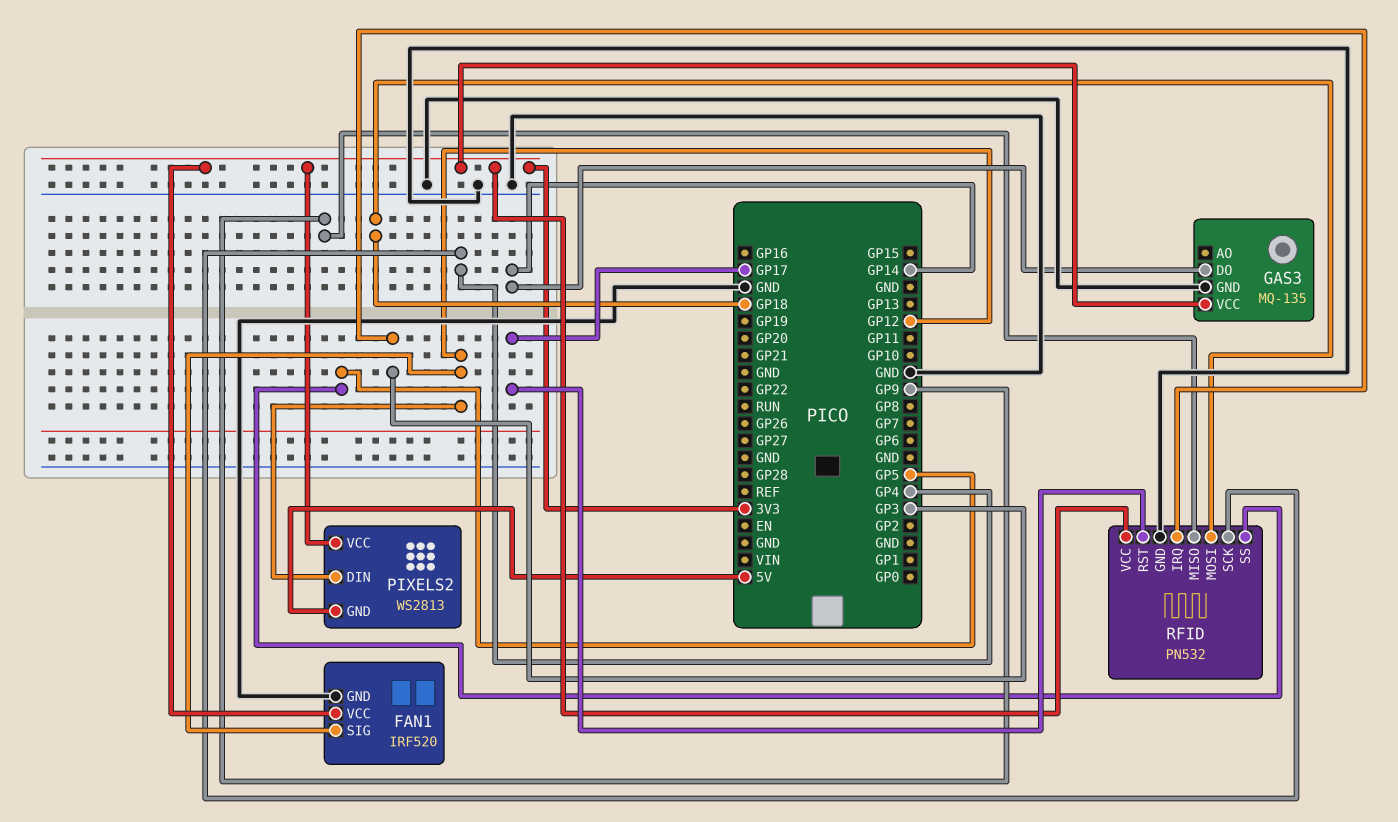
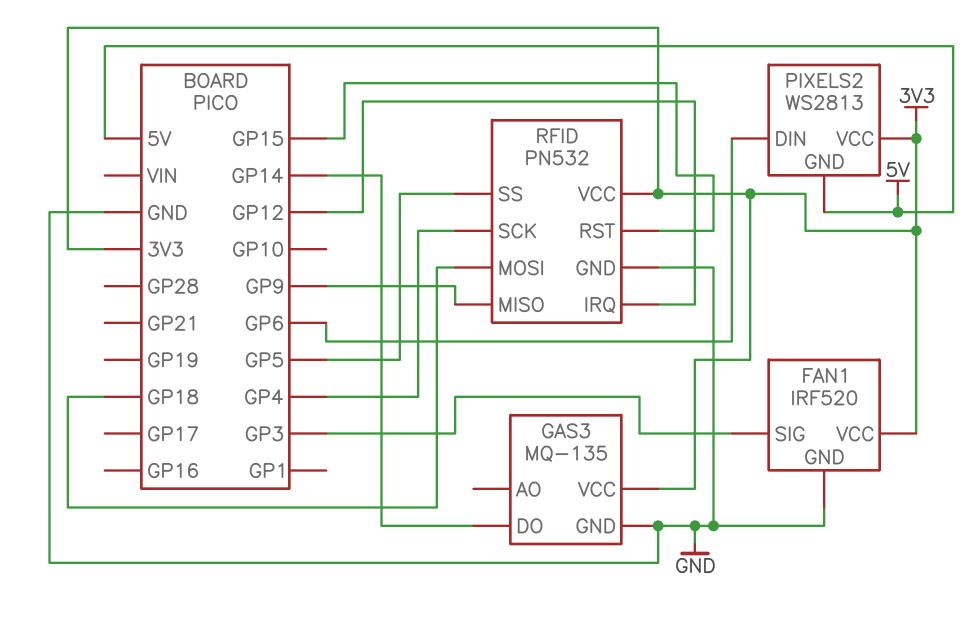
FAN1 pin SIG: GP12 -> GP3
PIXELS2 pin DIN: GP12 -> GP6
RFID pin IRQ: GP3 -> GP12
RFID pin RST: GP17 -> GP15

